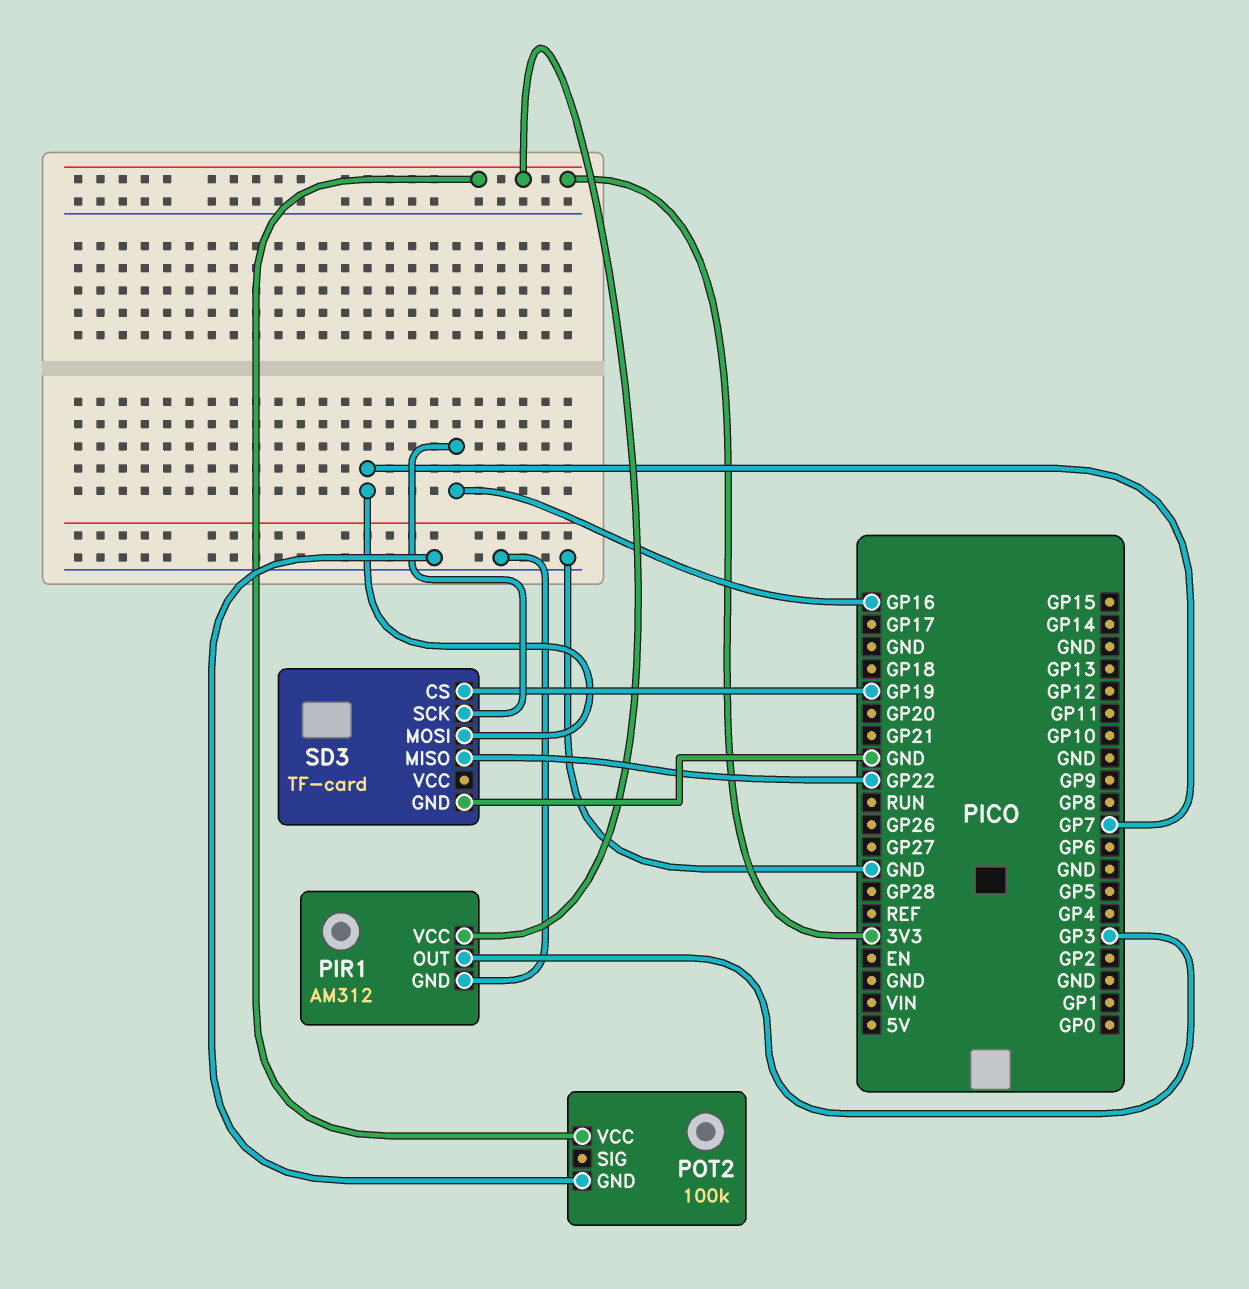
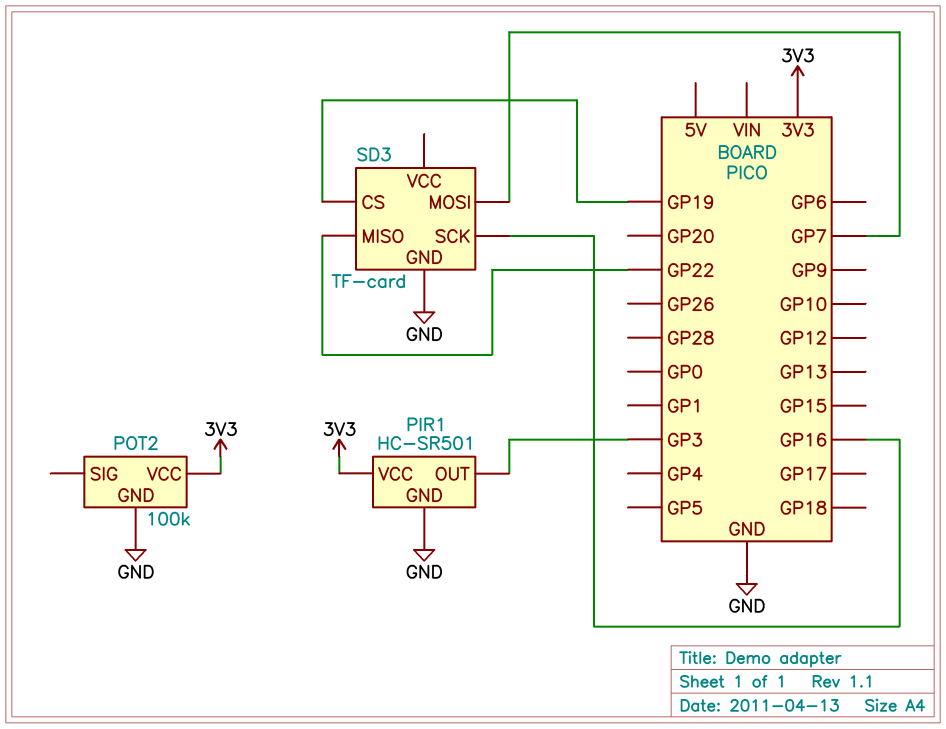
PIR1: AM312 -> HC-SR501

